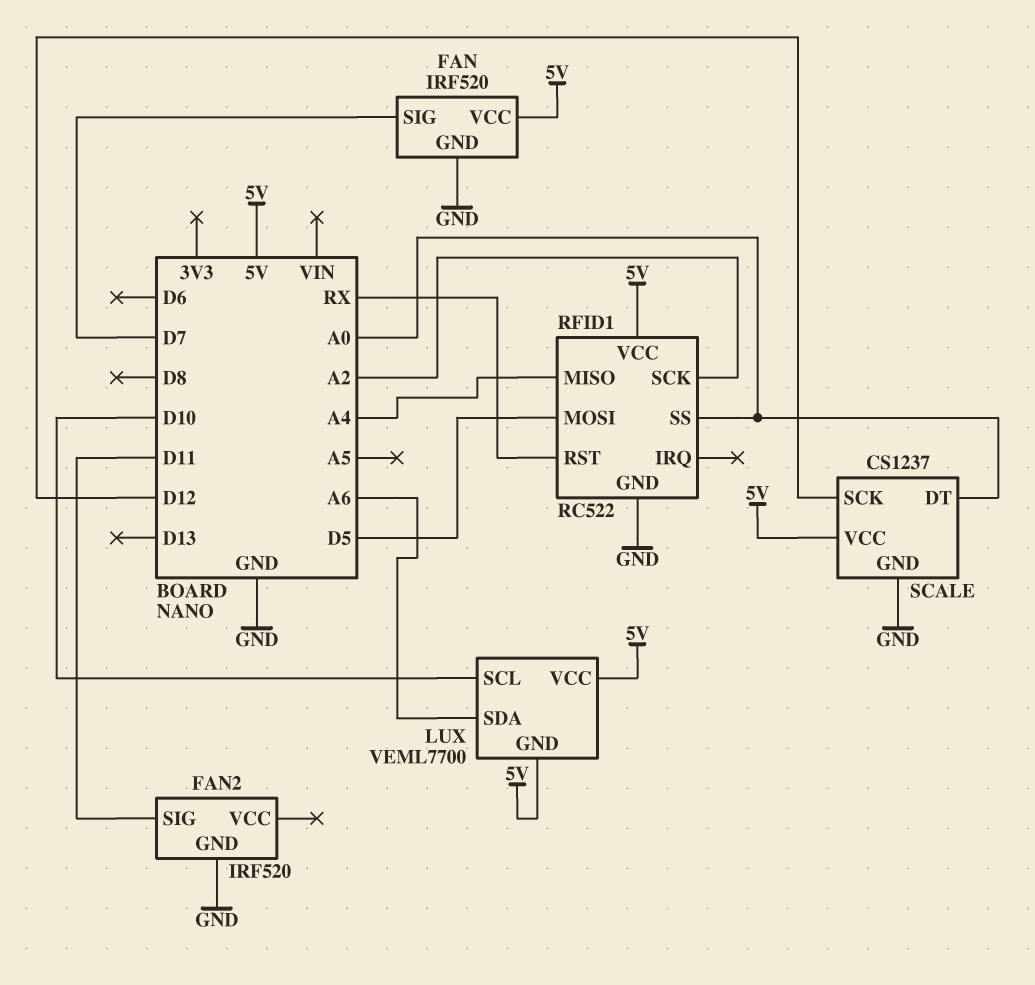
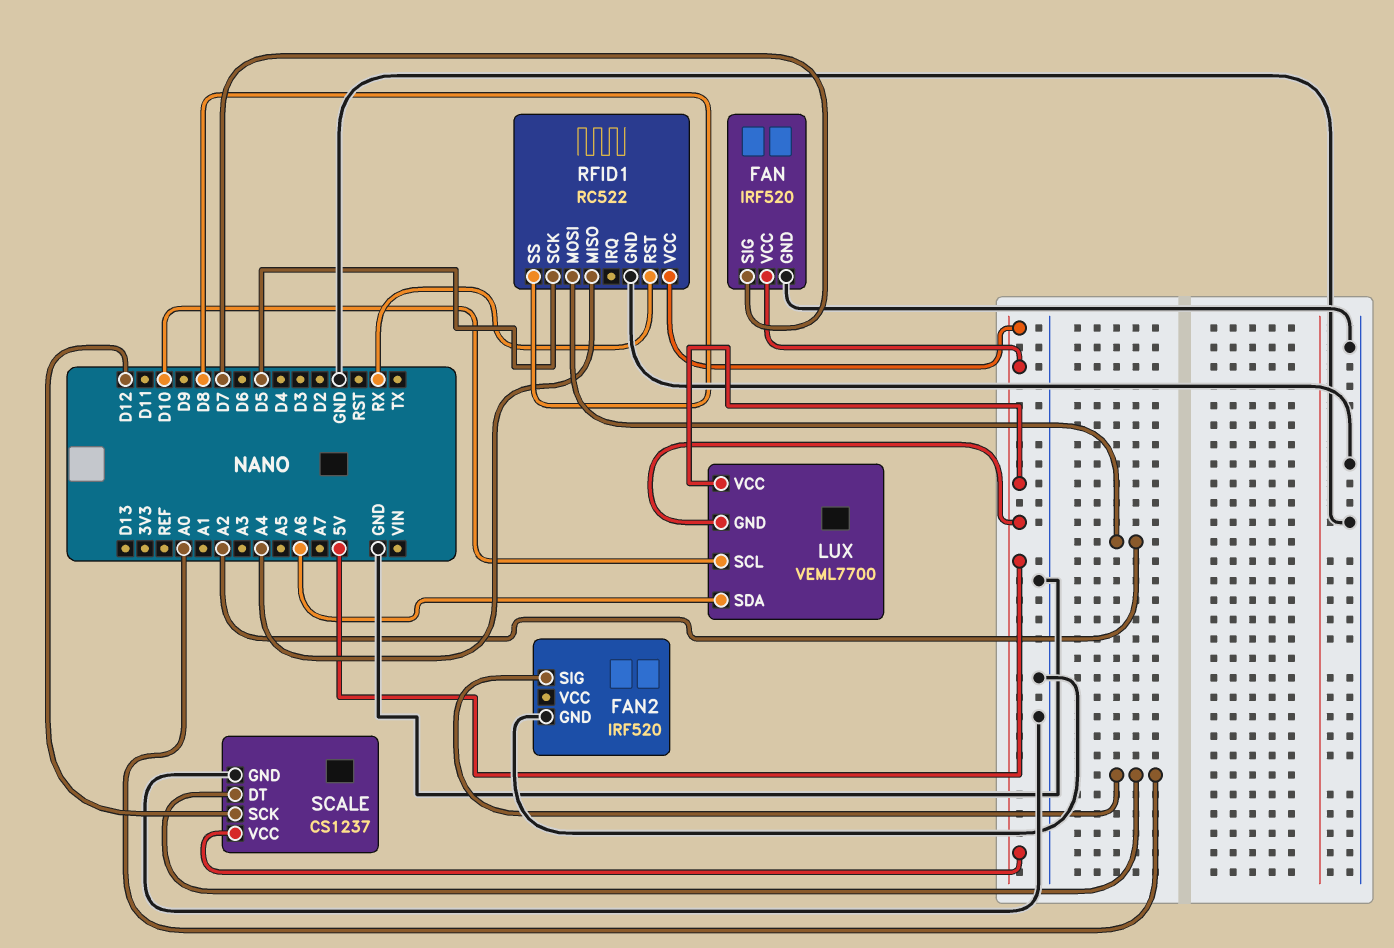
FAN2 pin SIG: D11 -> A0
RFID1 pin MOSI: D5 -> A2
RFID1 pin SCK: A2 -> D5
RFID1 pin SS: A0 -> D8

